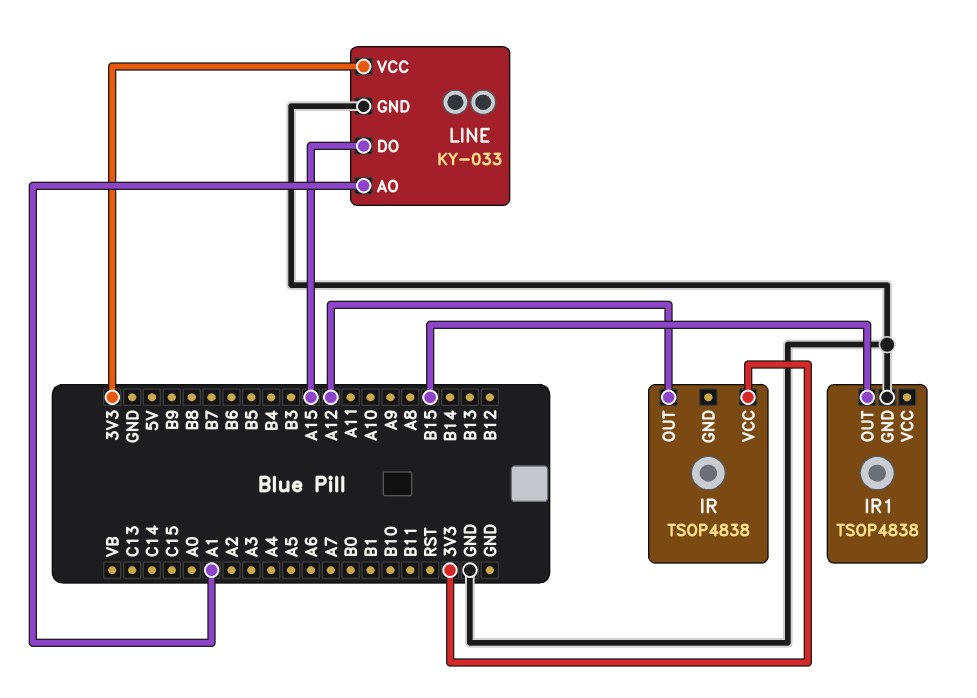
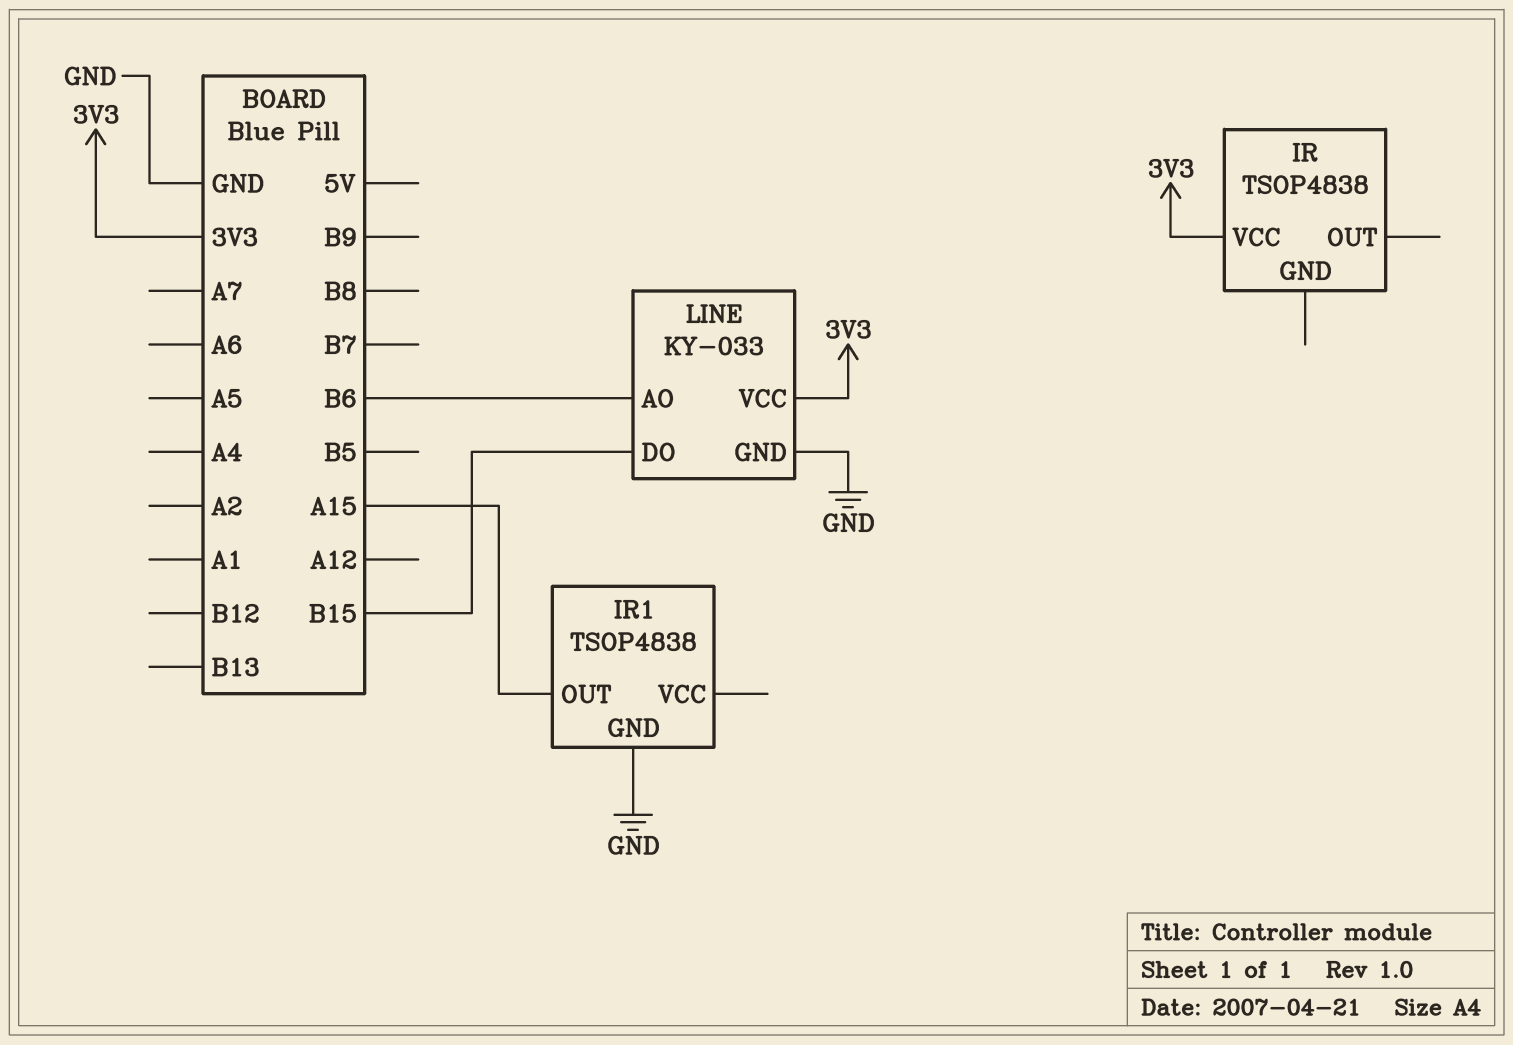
IR pin OUT: A12 -> none
IR1 pin OUT: B15 -> A15
LINE pin AO: A1 -> B6
LINE pin DO: A15 -> B15

